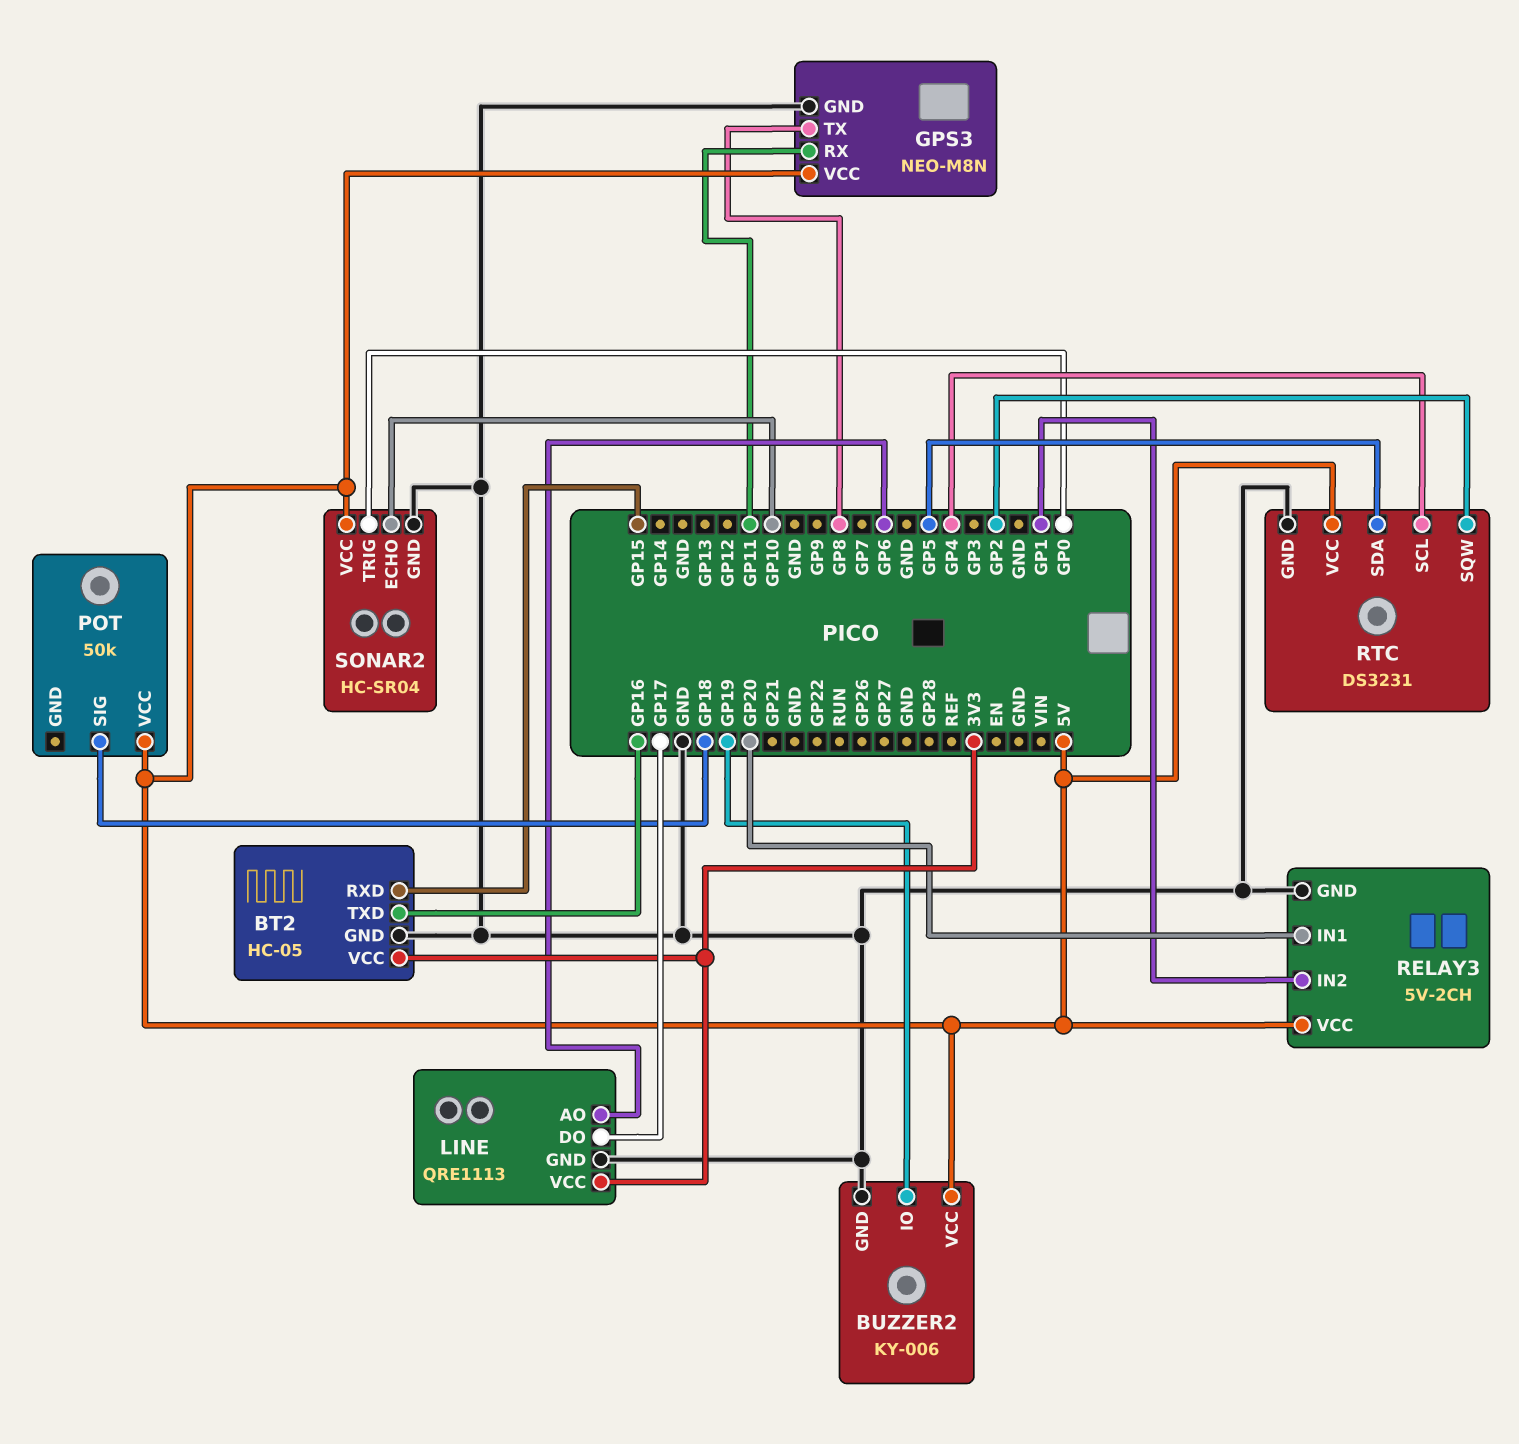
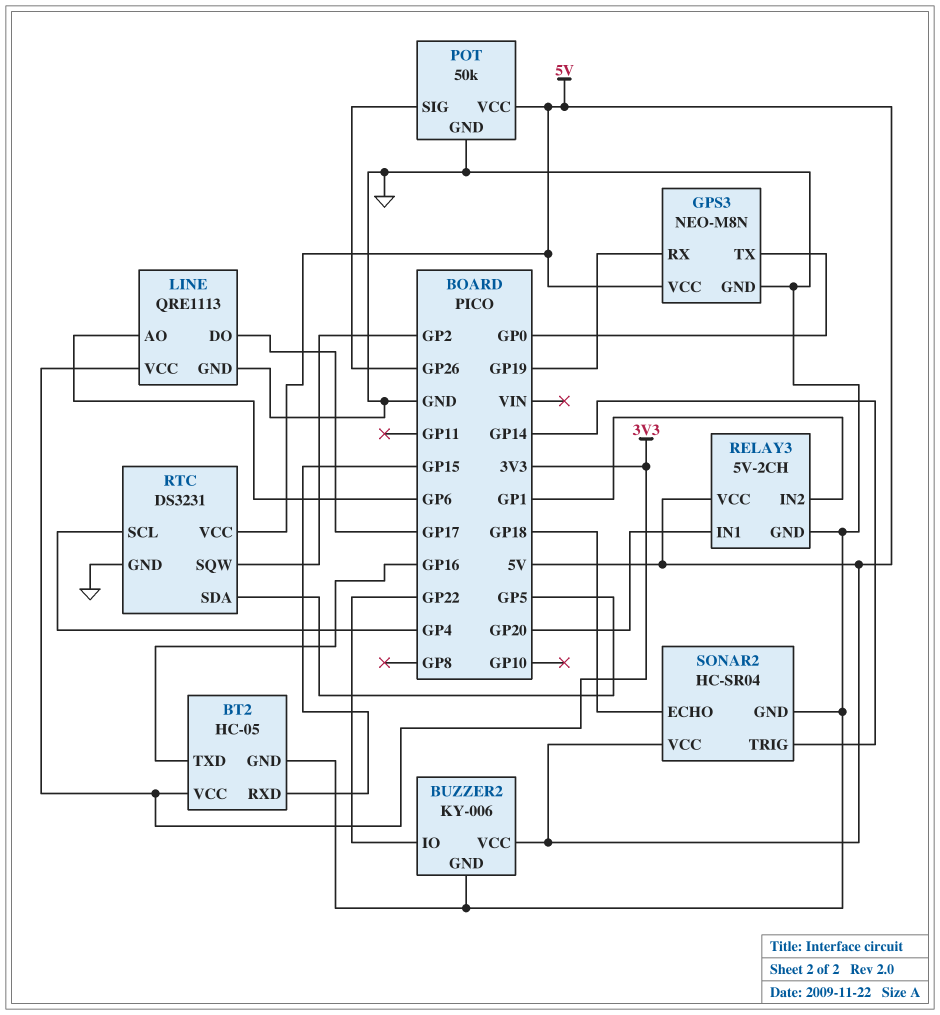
BUZZER2 pin IO: GP19 -> GP22
GPS3 pin RX: GP11 -> GP19
GPS3 pin TX: GP8 -> GP0
POT pin GND: none -> GND
POT pin SIG: GP18 -> GP26
SONAR2 pin ECHO: GP10 -> GP18
SONAR2 pin TRIG: GP0 -> GP14

